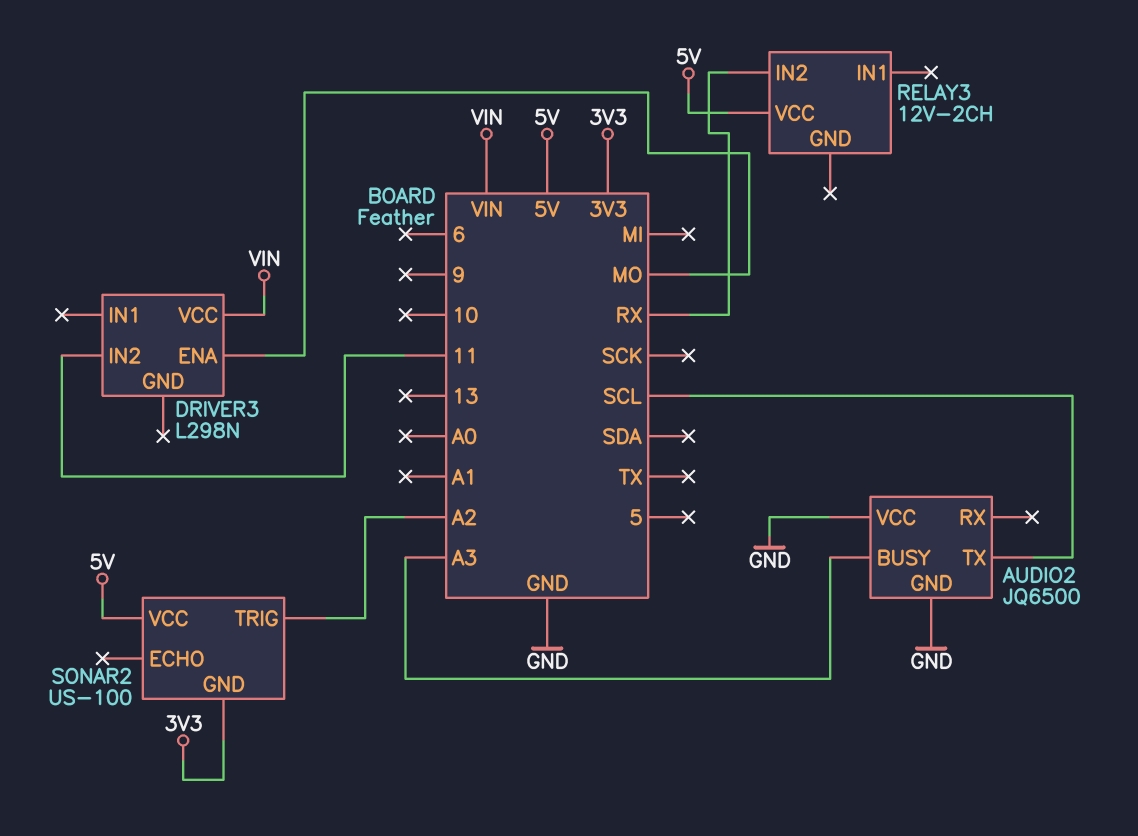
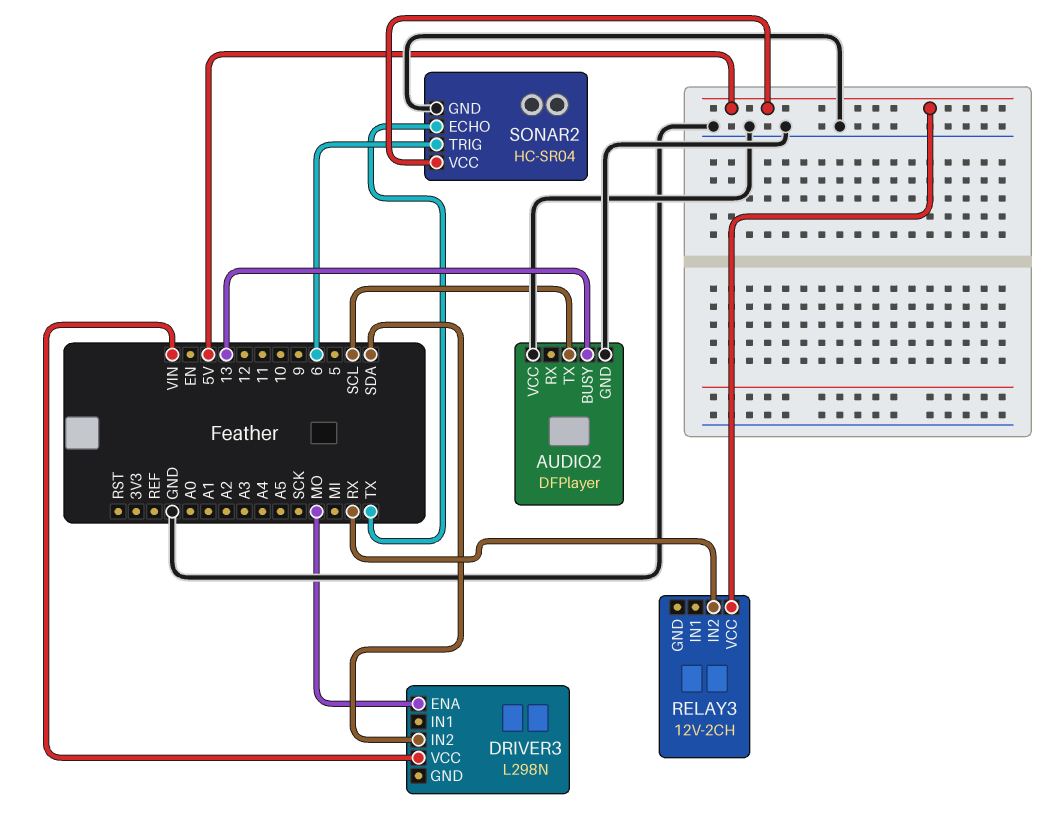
AUDIO2: JQ6500 -> DFPlayer
AUDIO2 pin BUSY: A3 -> 13
DRIVER3 pin IN2: 11 -> SDA
SONAR2: US-100 -> HC-SR04
SONAR2 pin ECHO: none -> TX
SONAR2 pin GND: 3V3 -> GND
SONAR2 pin TRIG: A2 -> 6

